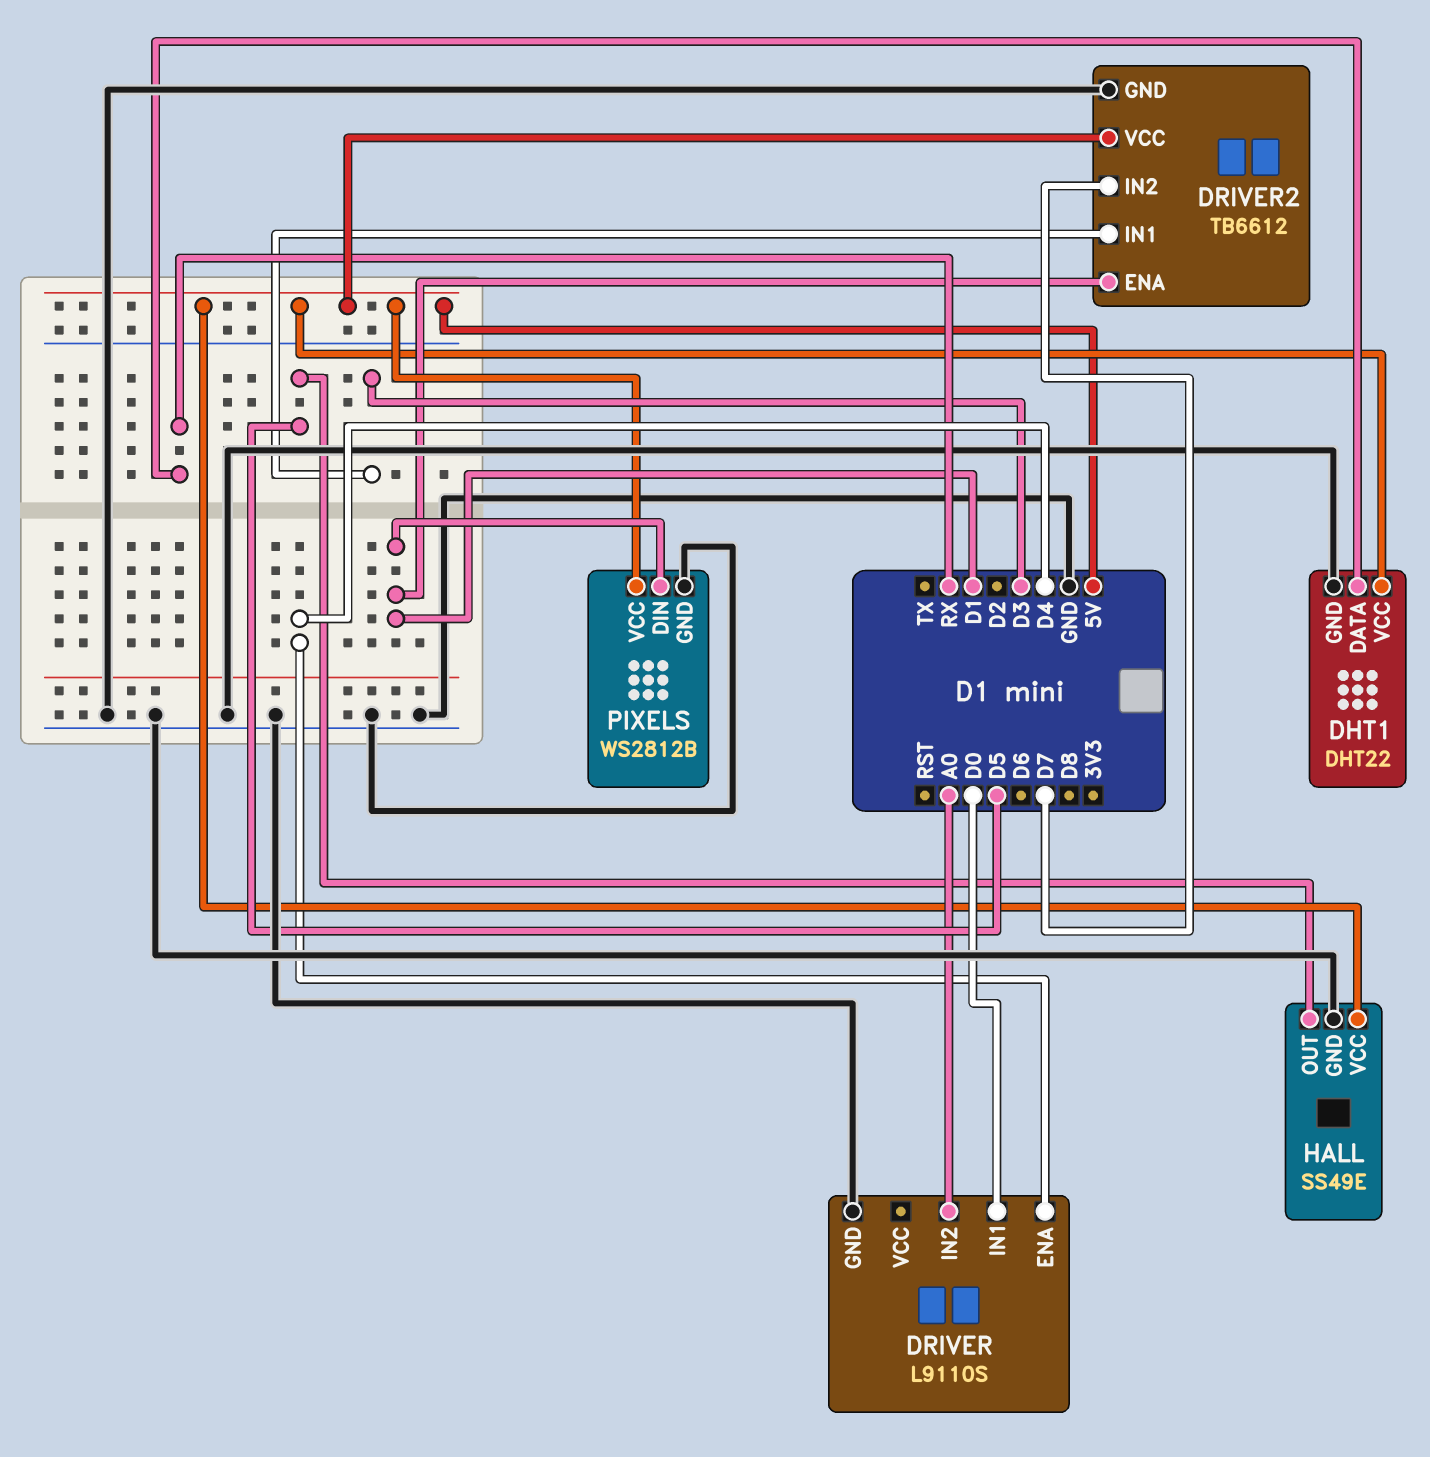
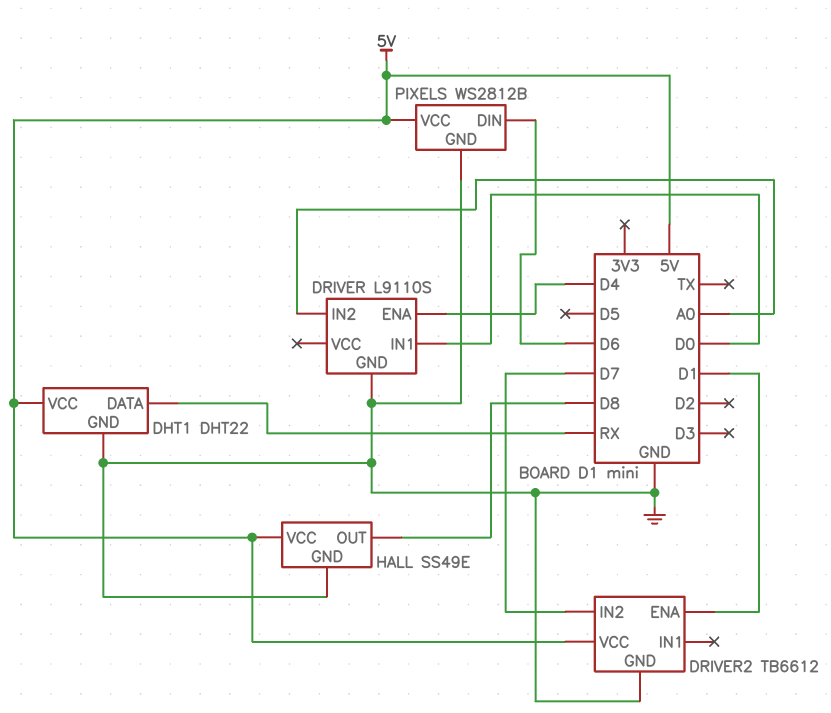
DRIVER2 pin IN1: D3 -> none
HALL pin OUT: D5 -> D8
PIXELS pin DIN: D1 -> D6

